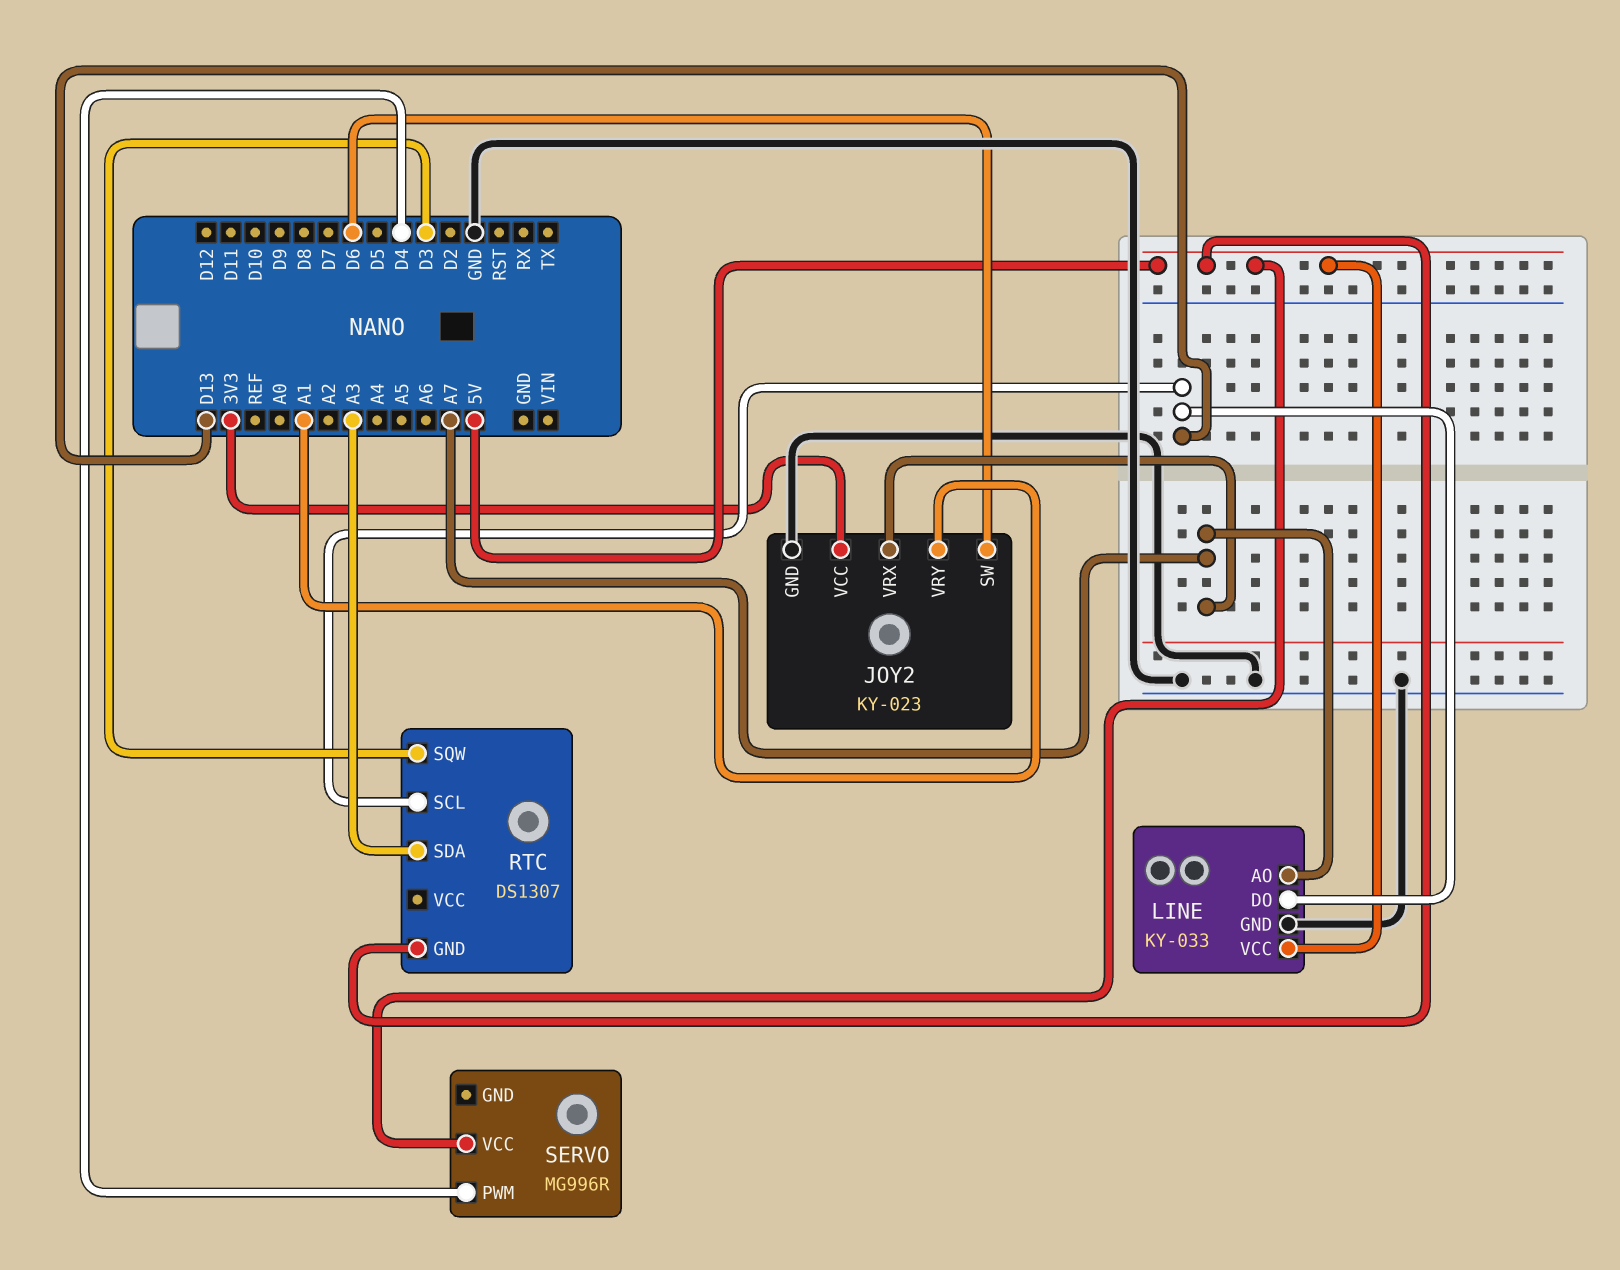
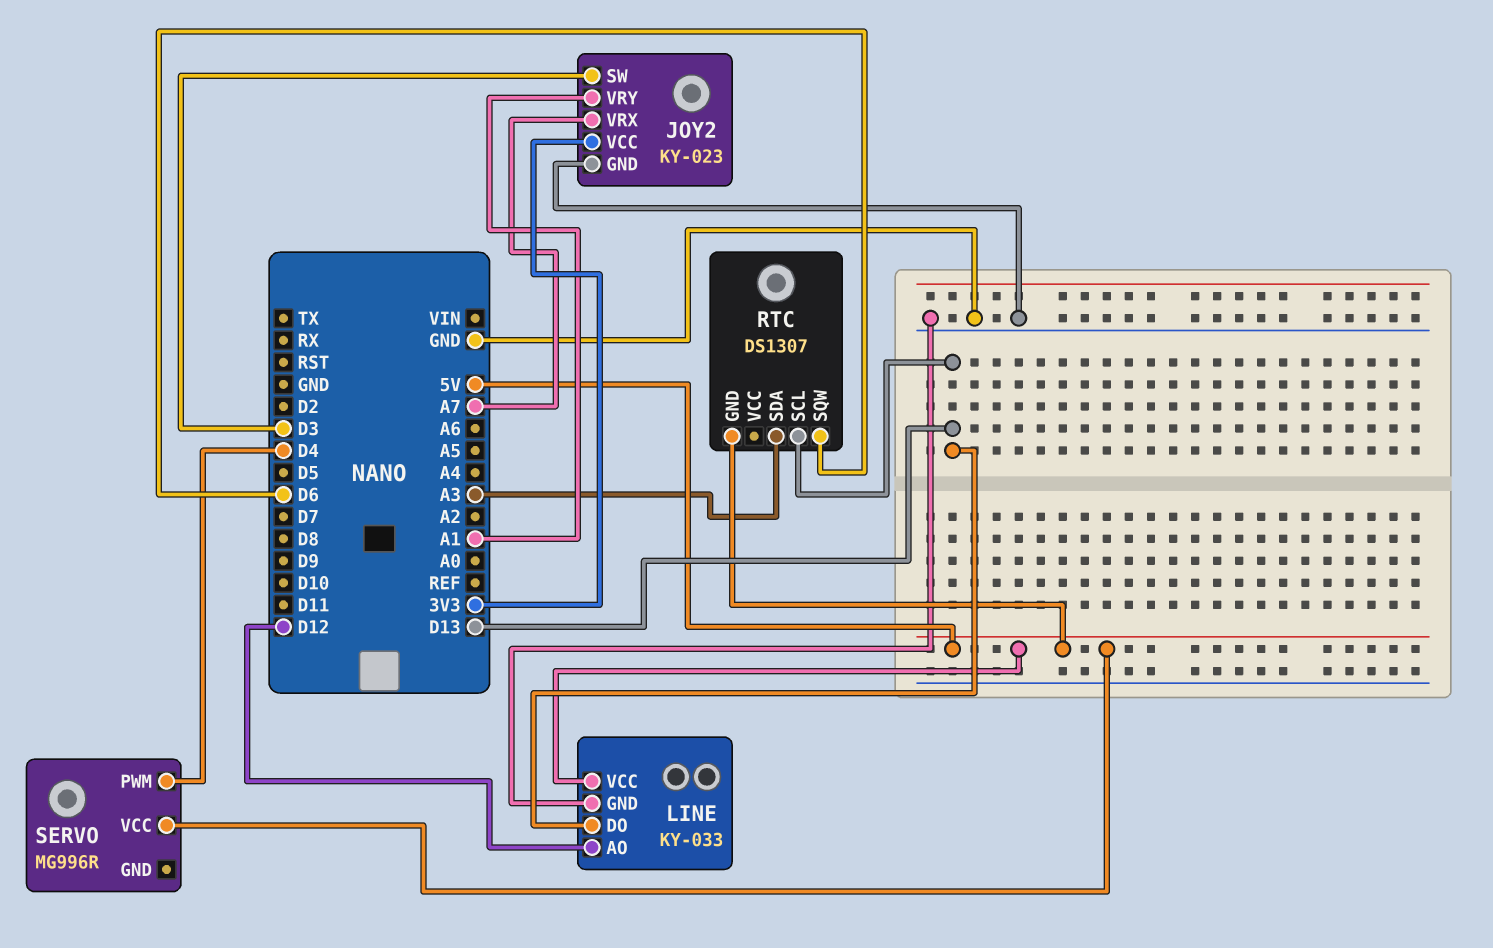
JOY2 pin SW: D6 -> D3
LINE pin AO: A7 -> D12
RTC pin SQW: D3 -> D6

